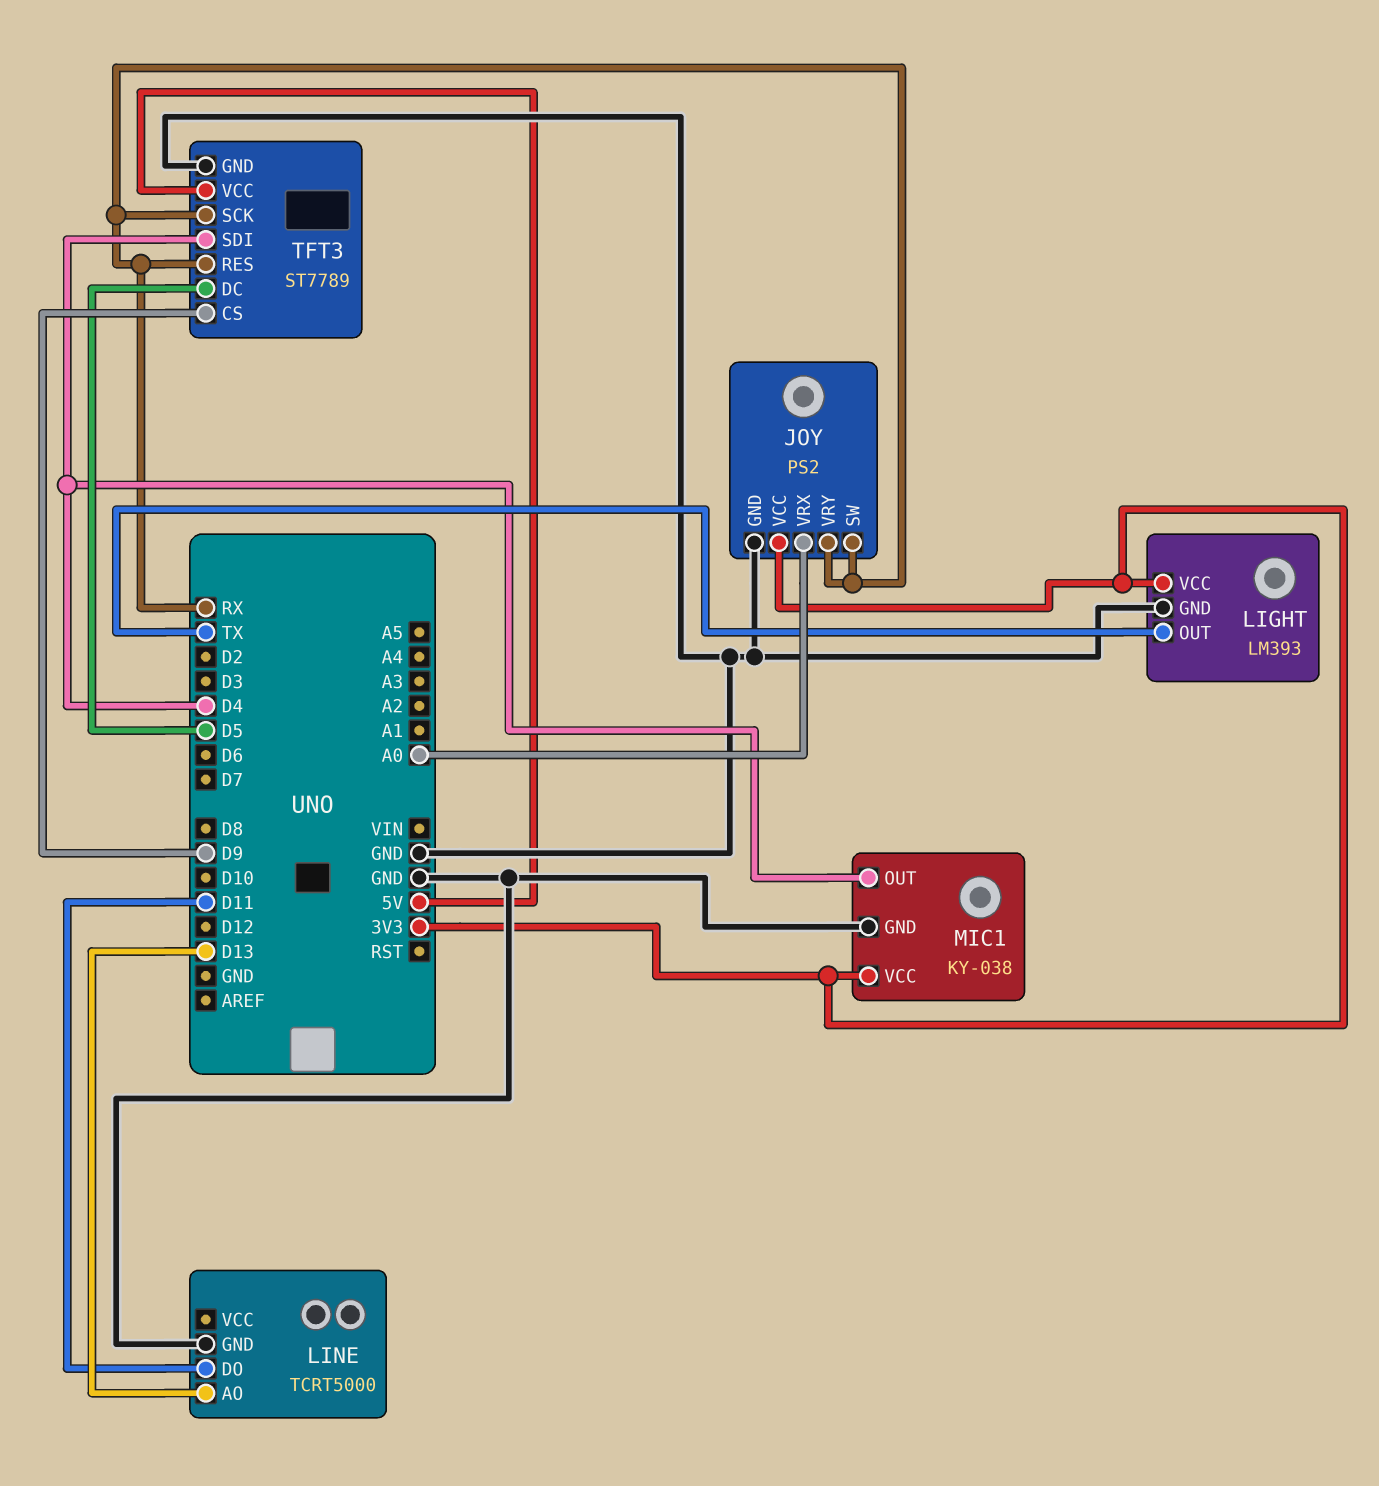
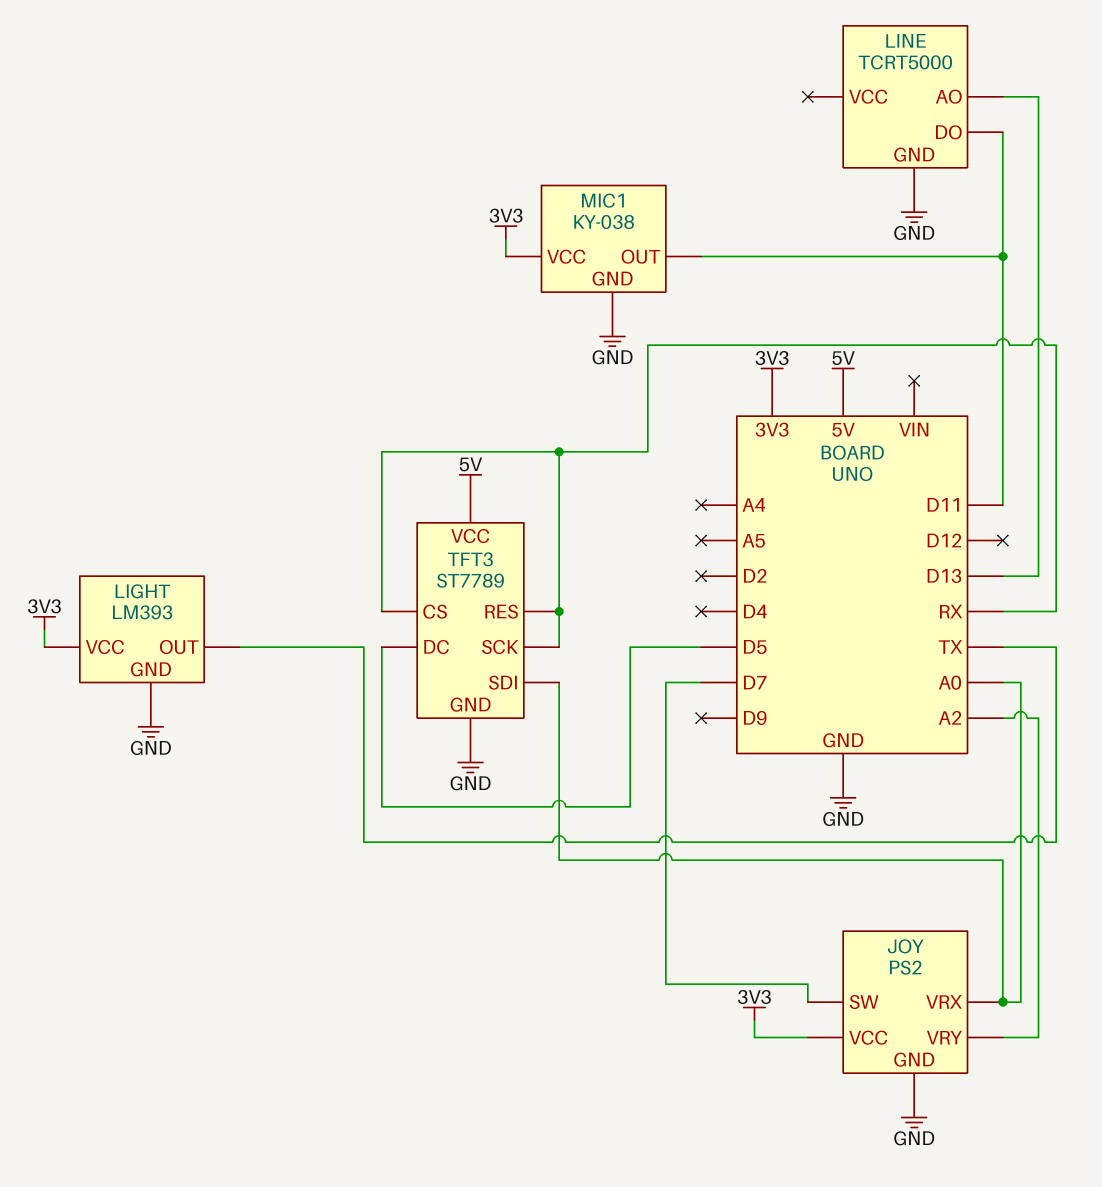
JOY pin SW: RX -> D7
JOY pin VRY: RX -> A2
MIC1 pin OUT: D4 -> D11
TFT3 pin CS: D9 -> RX
TFT3 pin SDI: D4 -> A0

